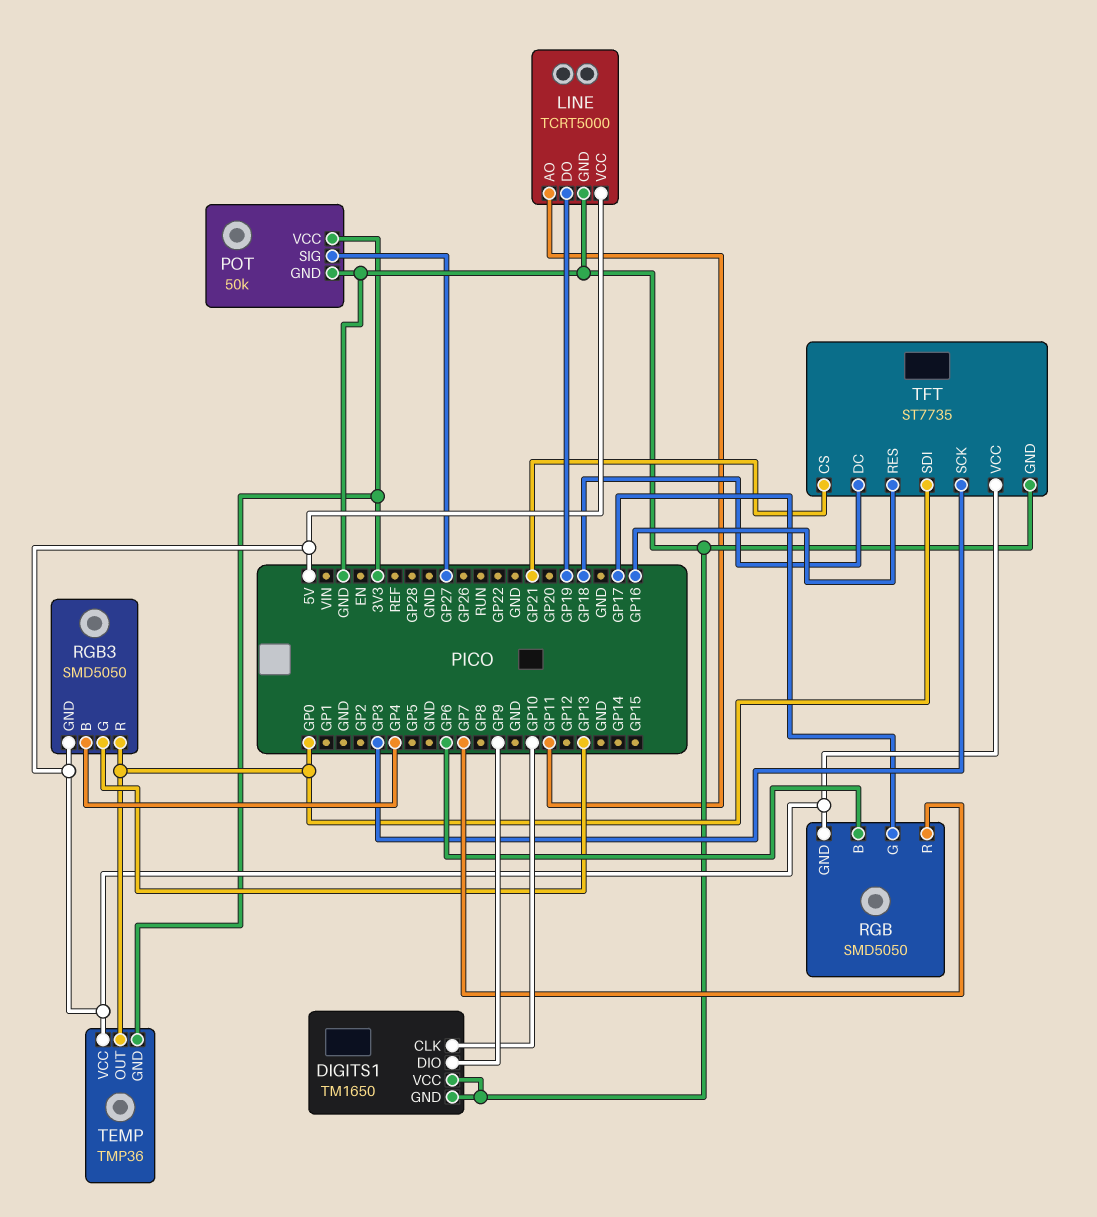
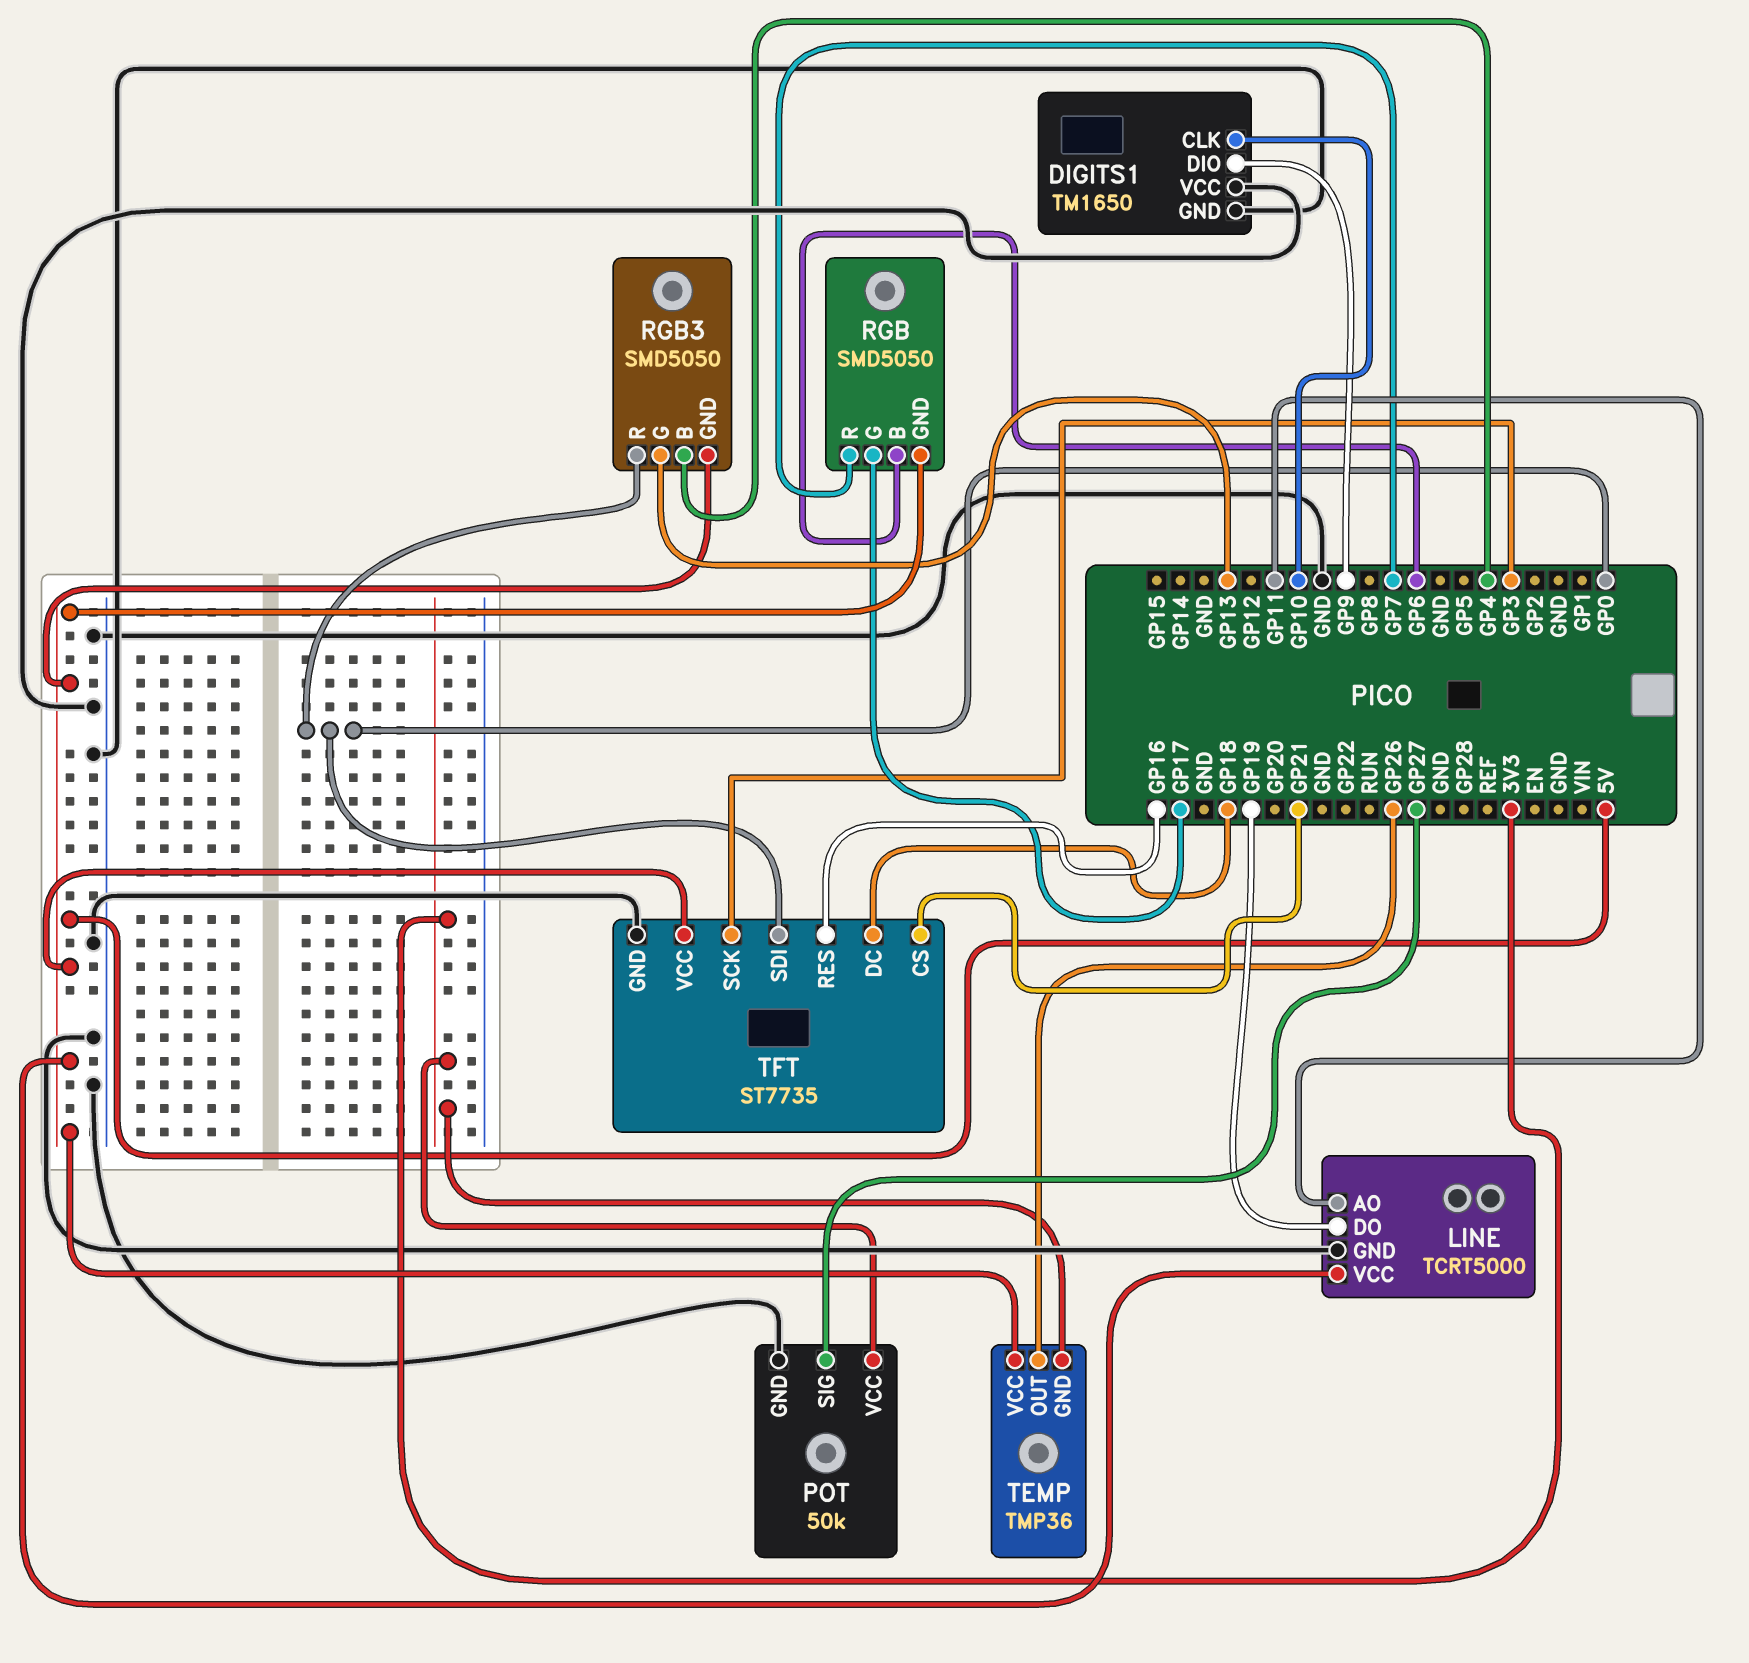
TEMP pin OUT: GP0 -> GP26

